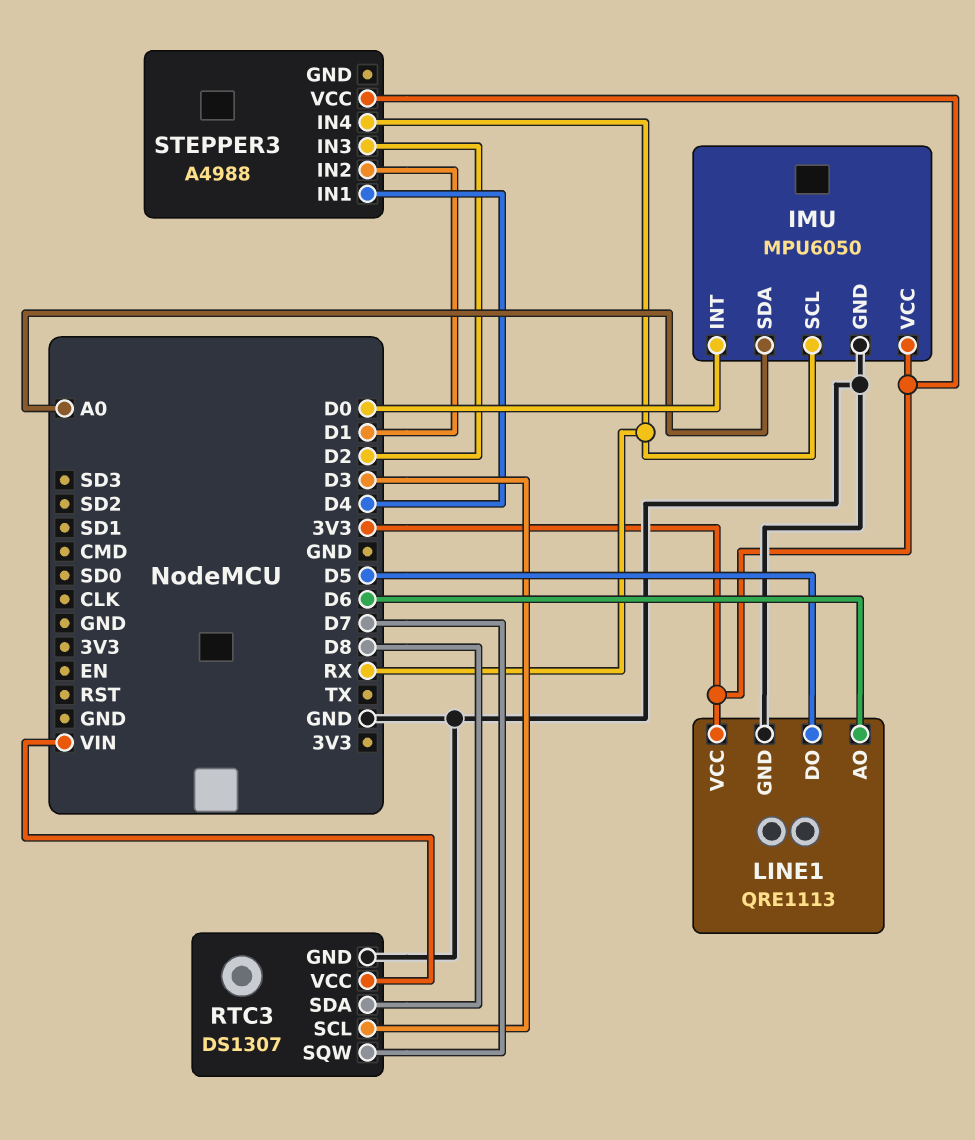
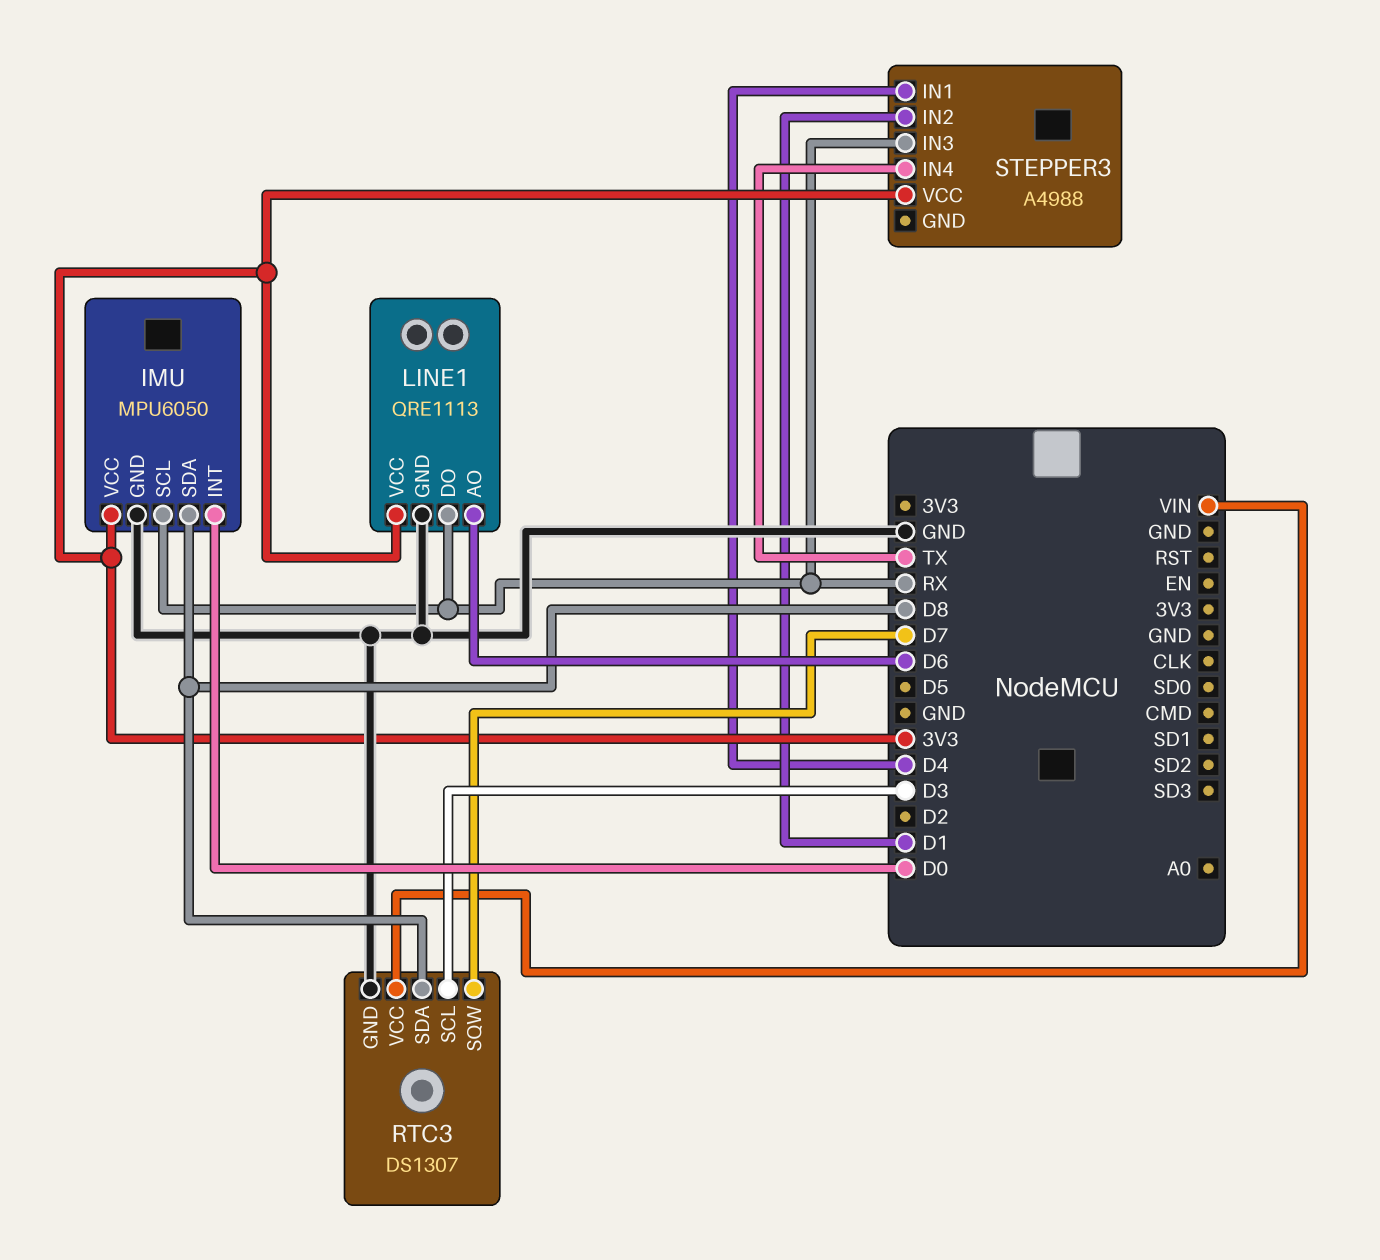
IMU pin SDA: A0 -> D8
LINE1 pin DO: D5 -> RX
STEPPER3 pin IN3: D2 -> RX
STEPPER3 pin IN4: RX -> TX

